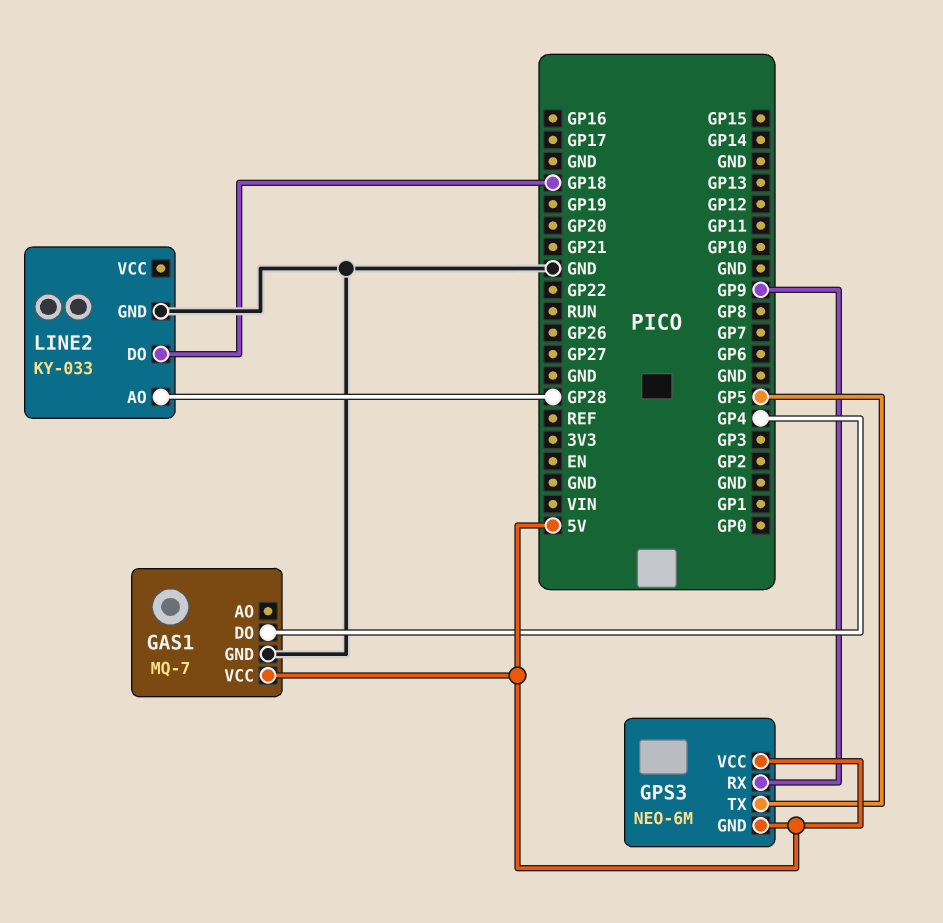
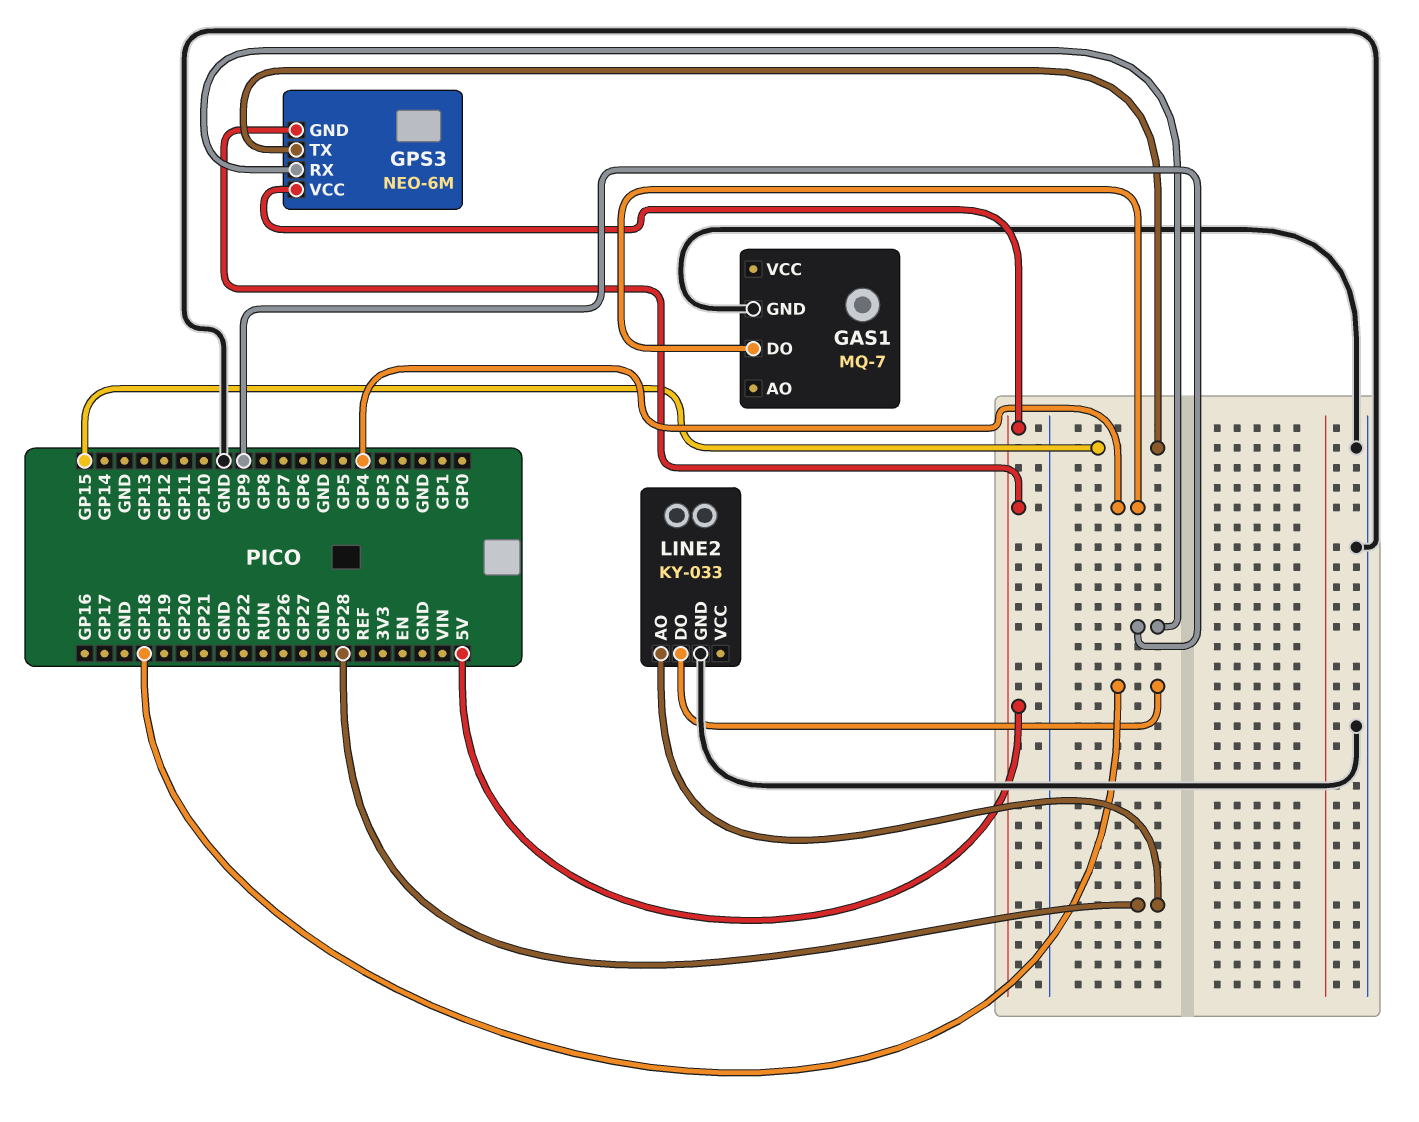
GAS1 pin VCC: 5V -> none
GPS3 pin TX: GP5 -> GP15

